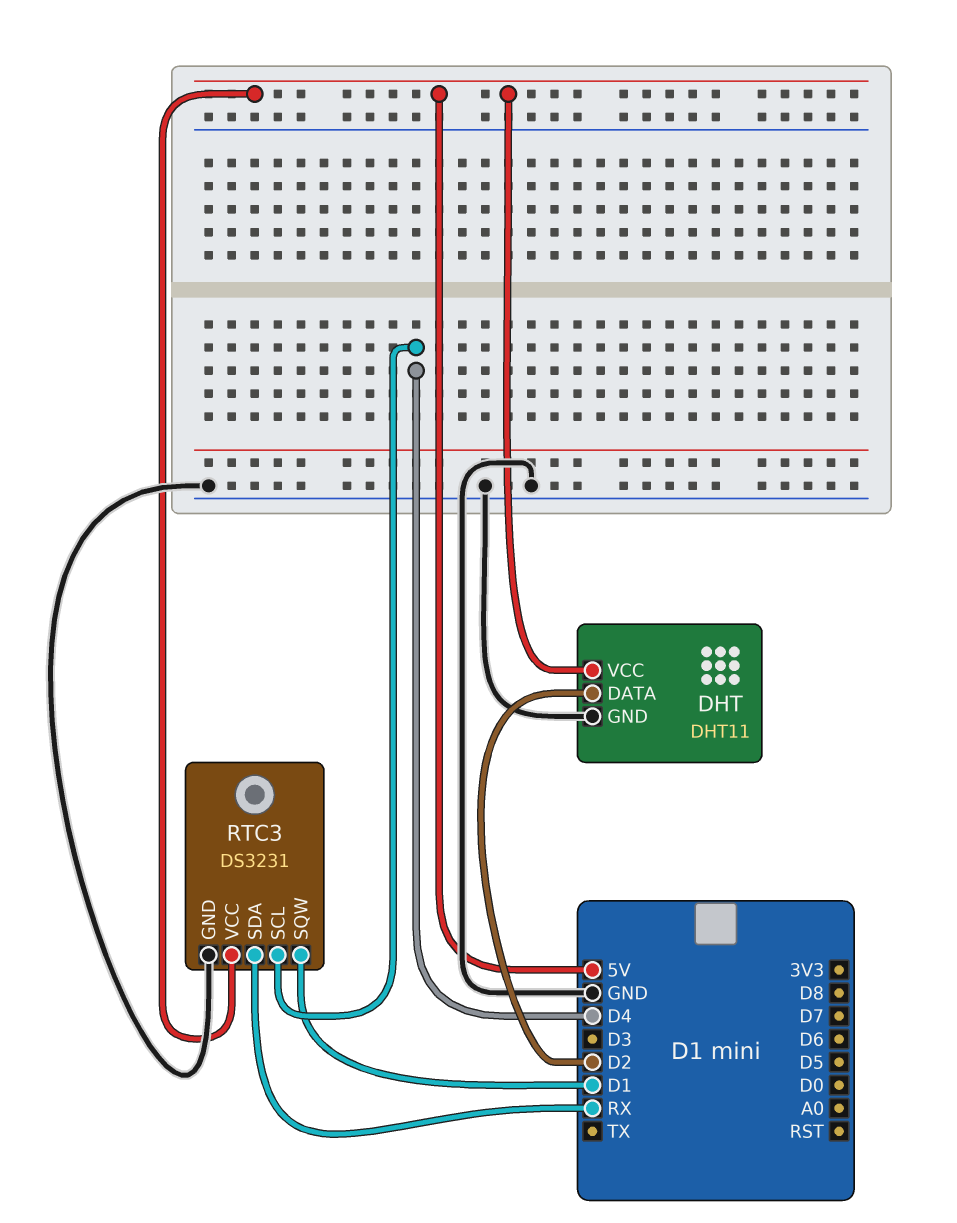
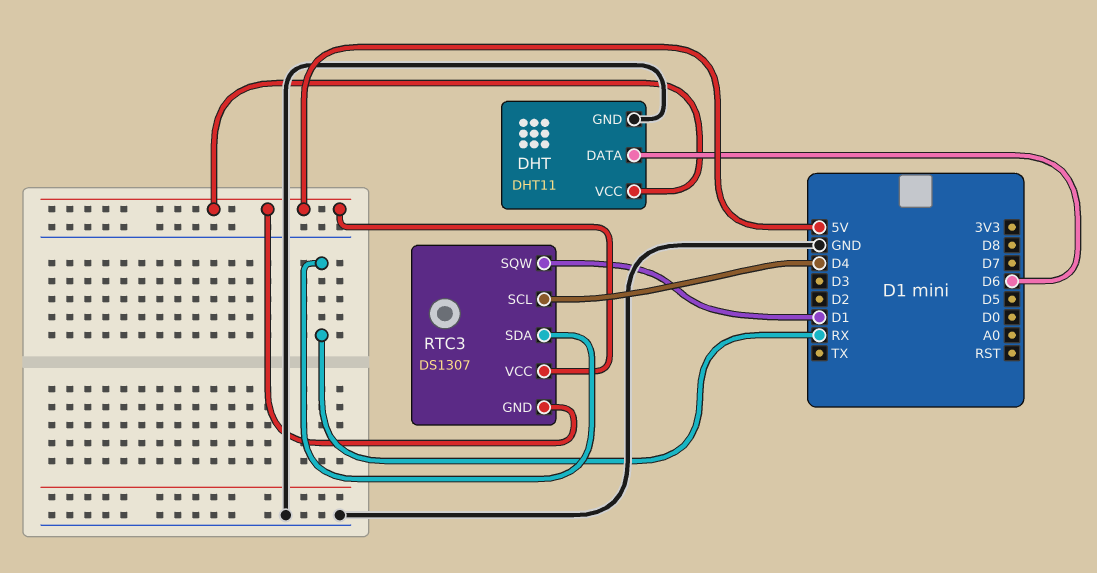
DHT pin DATA: D2 -> D6
RTC3: DS3231 -> DS1307
RTC3 pin GND: GND -> 5V

